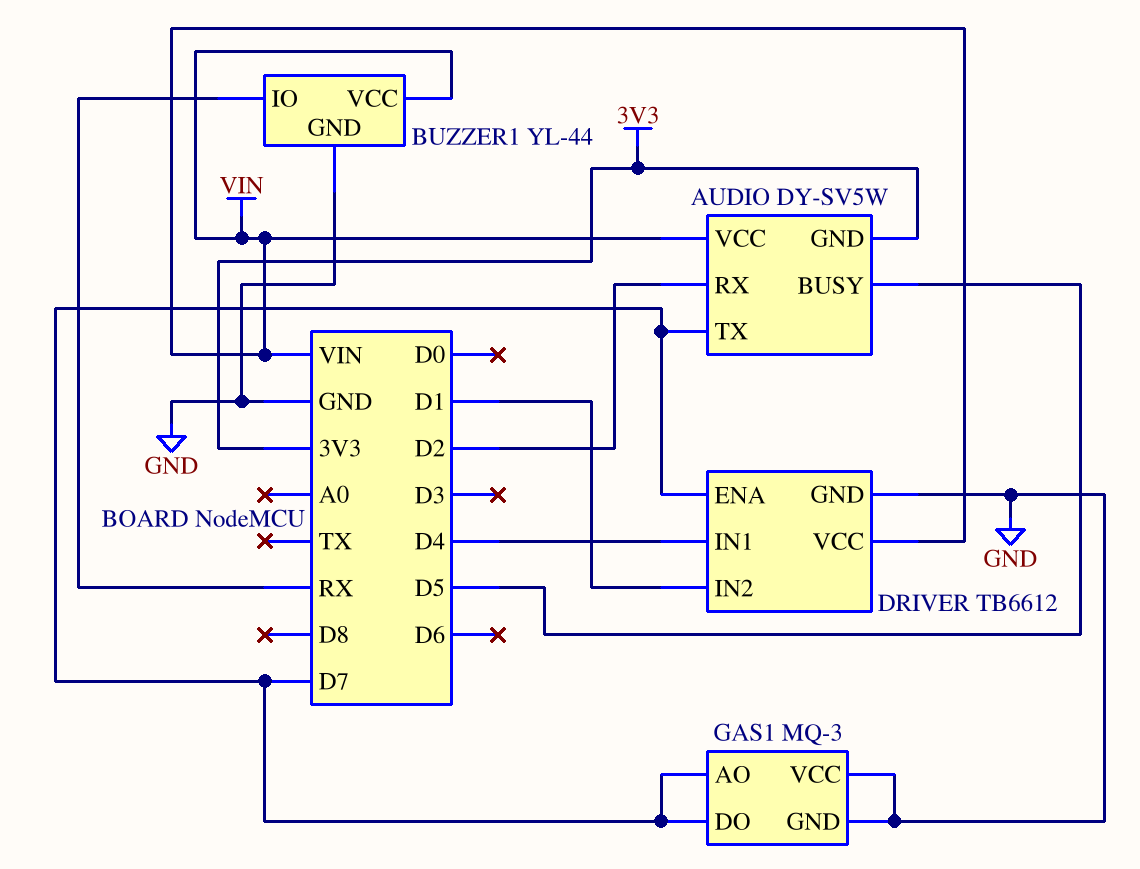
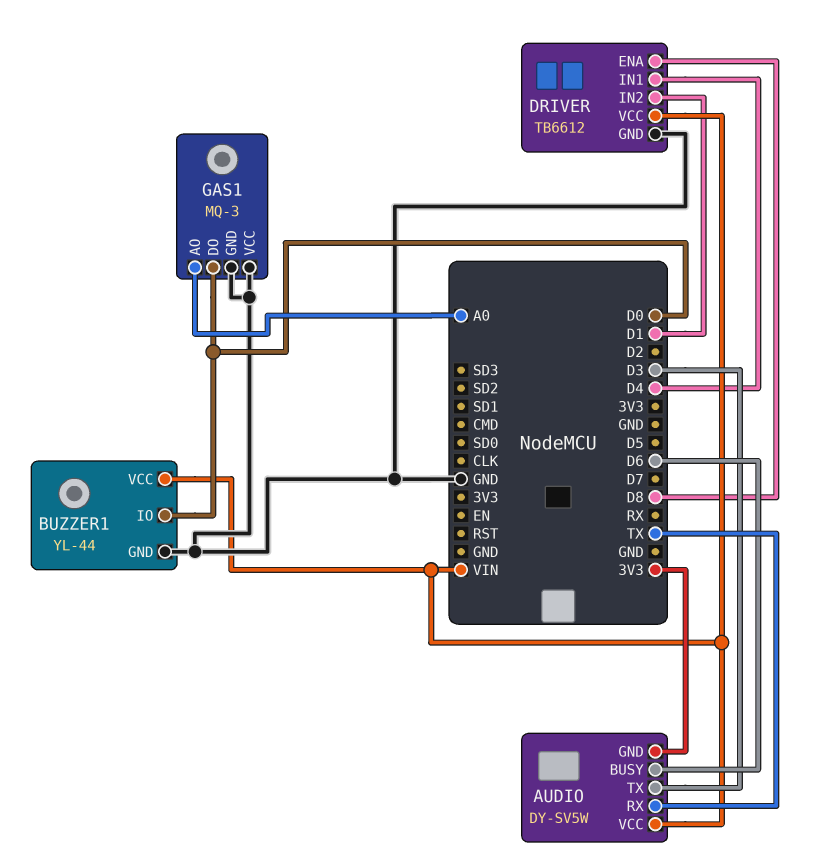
AUDIO pin BUSY: D5 -> D6
AUDIO pin RX: D2 -> TX
AUDIO pin TX: D7 -> D3
BUZZER1 pin IO: RX -> D0
DRIVER pin ENA: D7 -> D8
GAS1 pin AO: D7 -> A0
GAS1 pin DO: D7 -> D0

